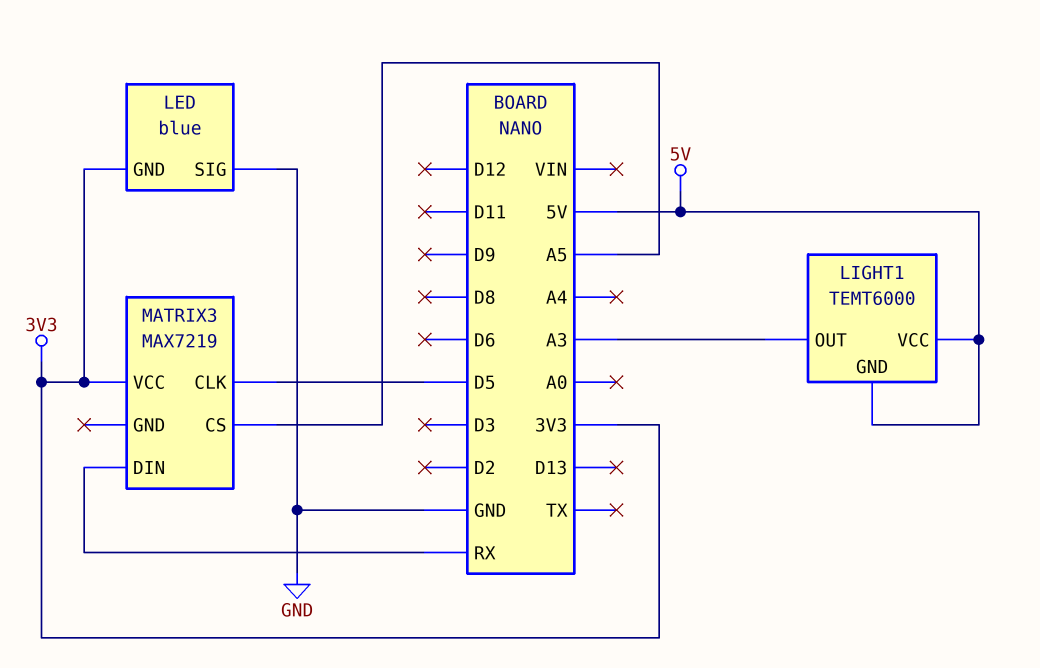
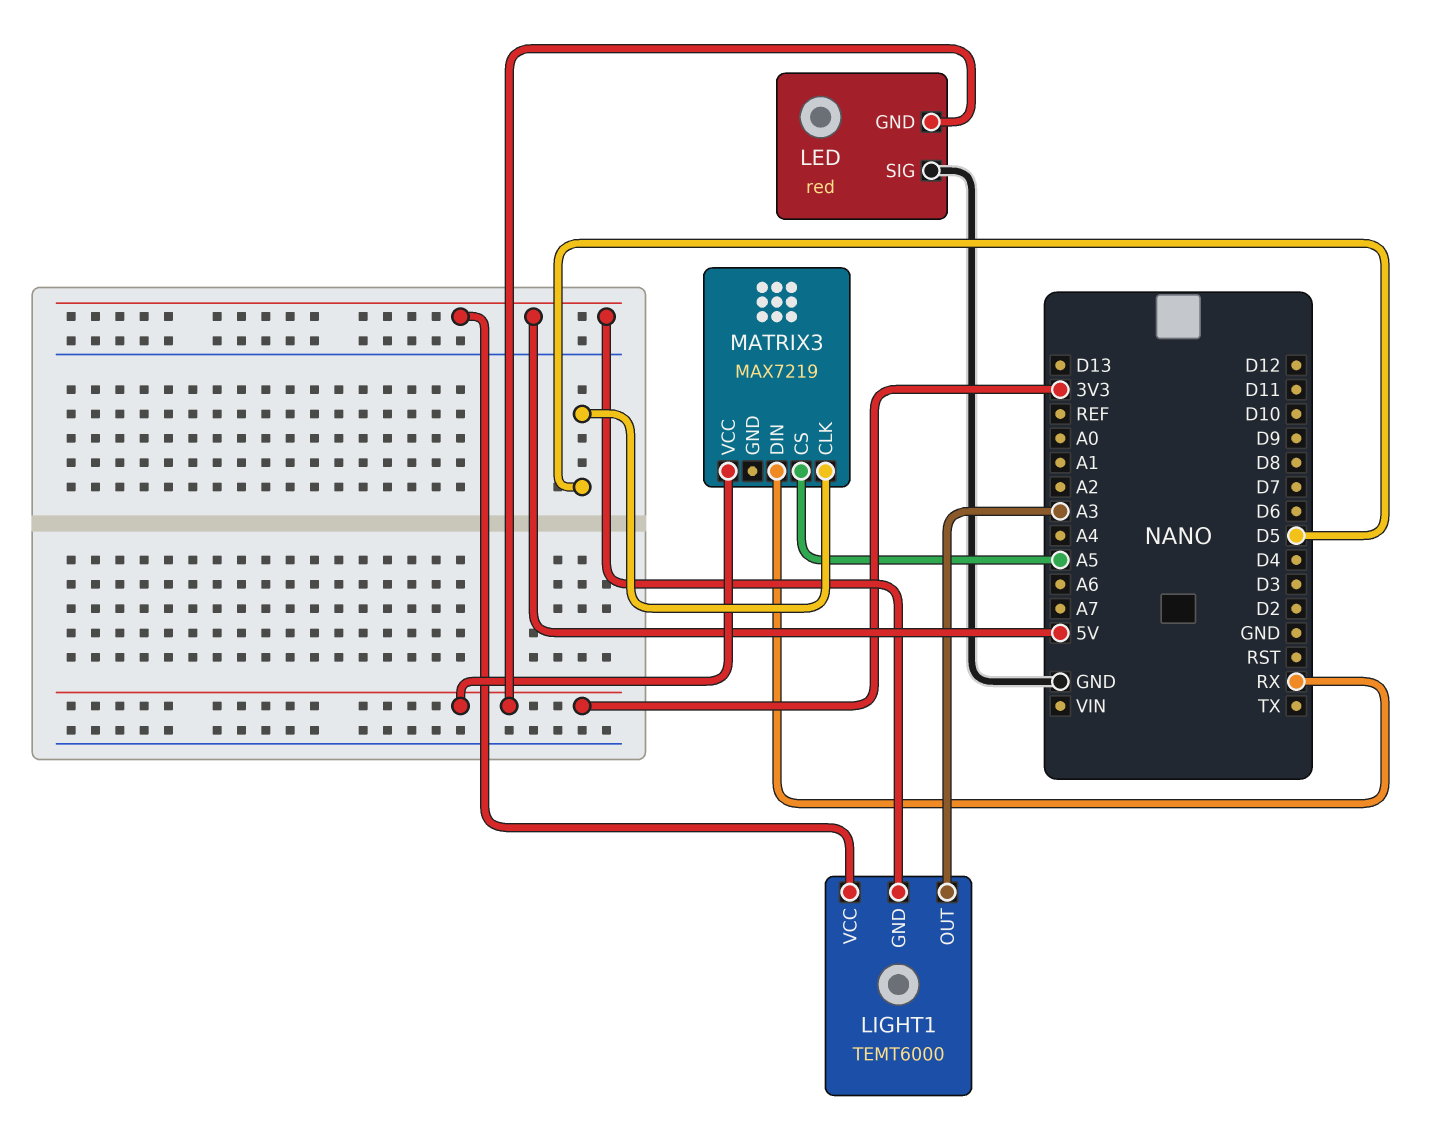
LED: blue -> red

